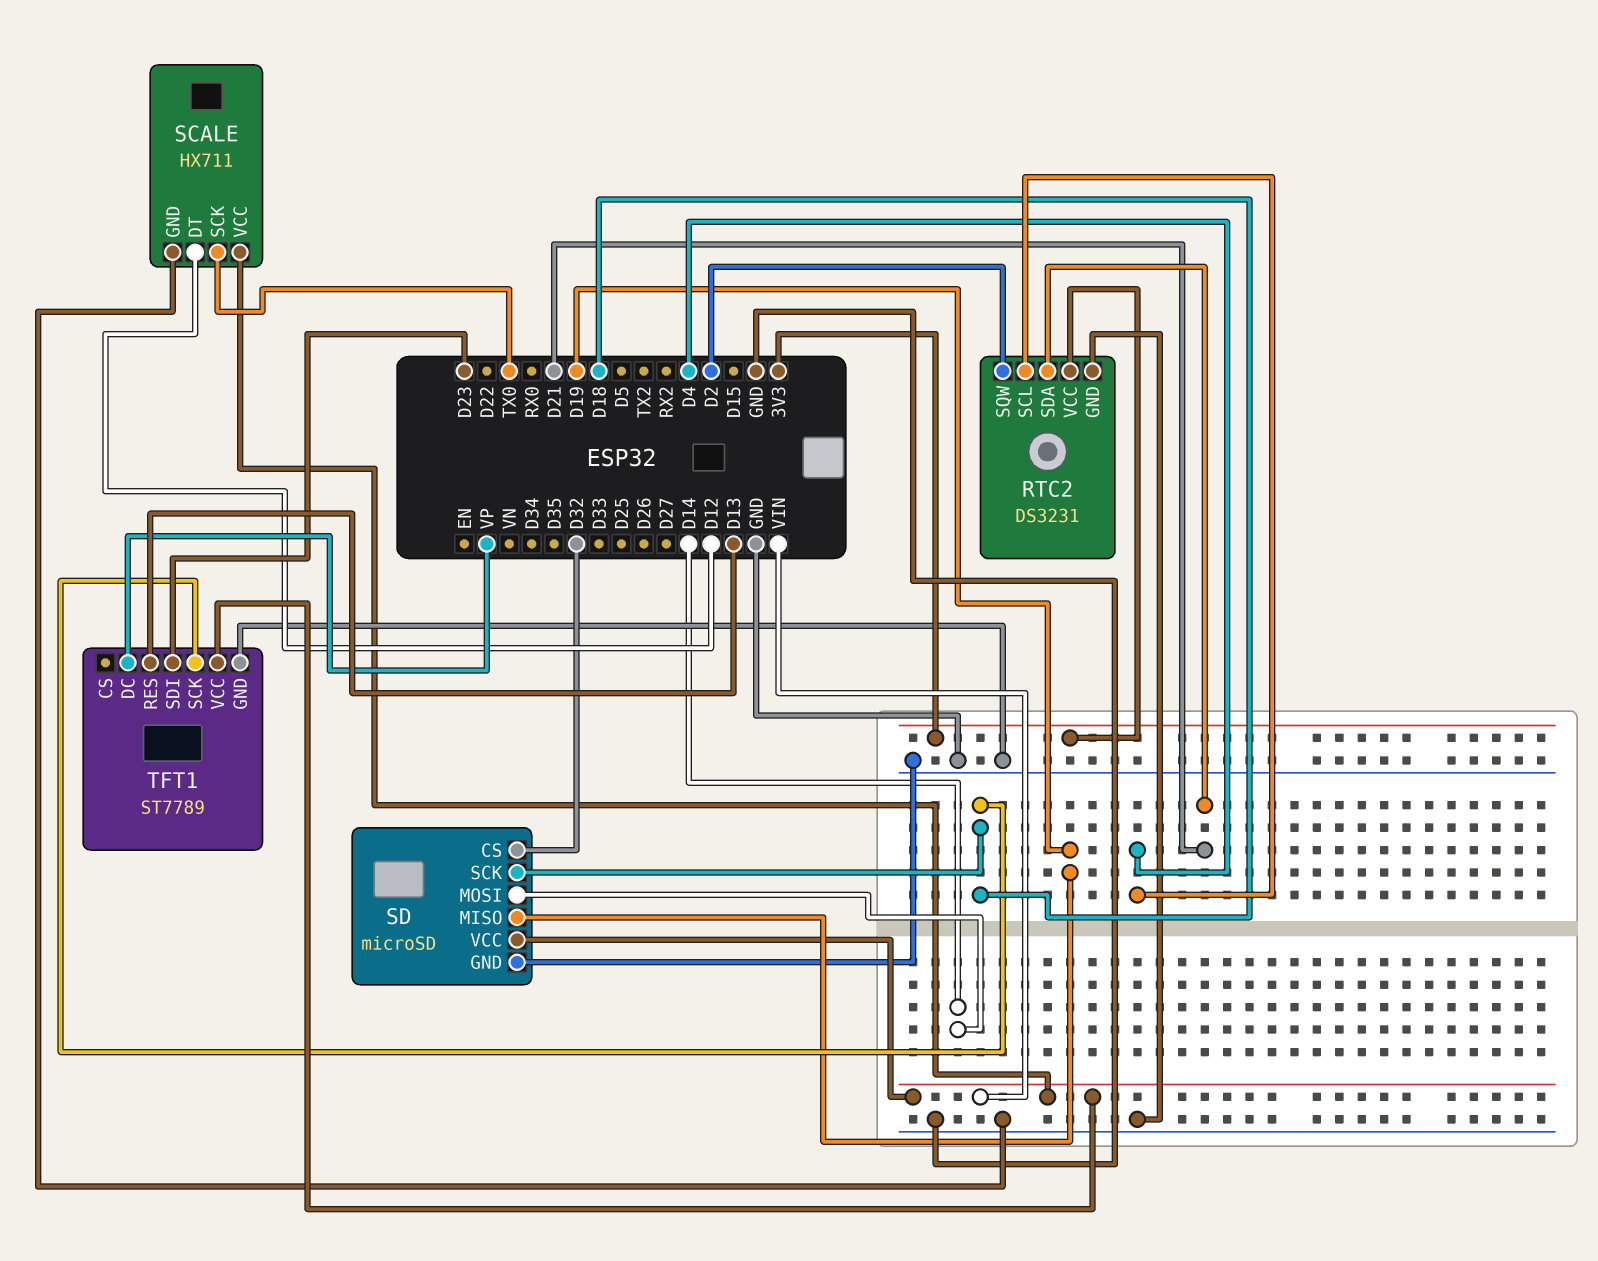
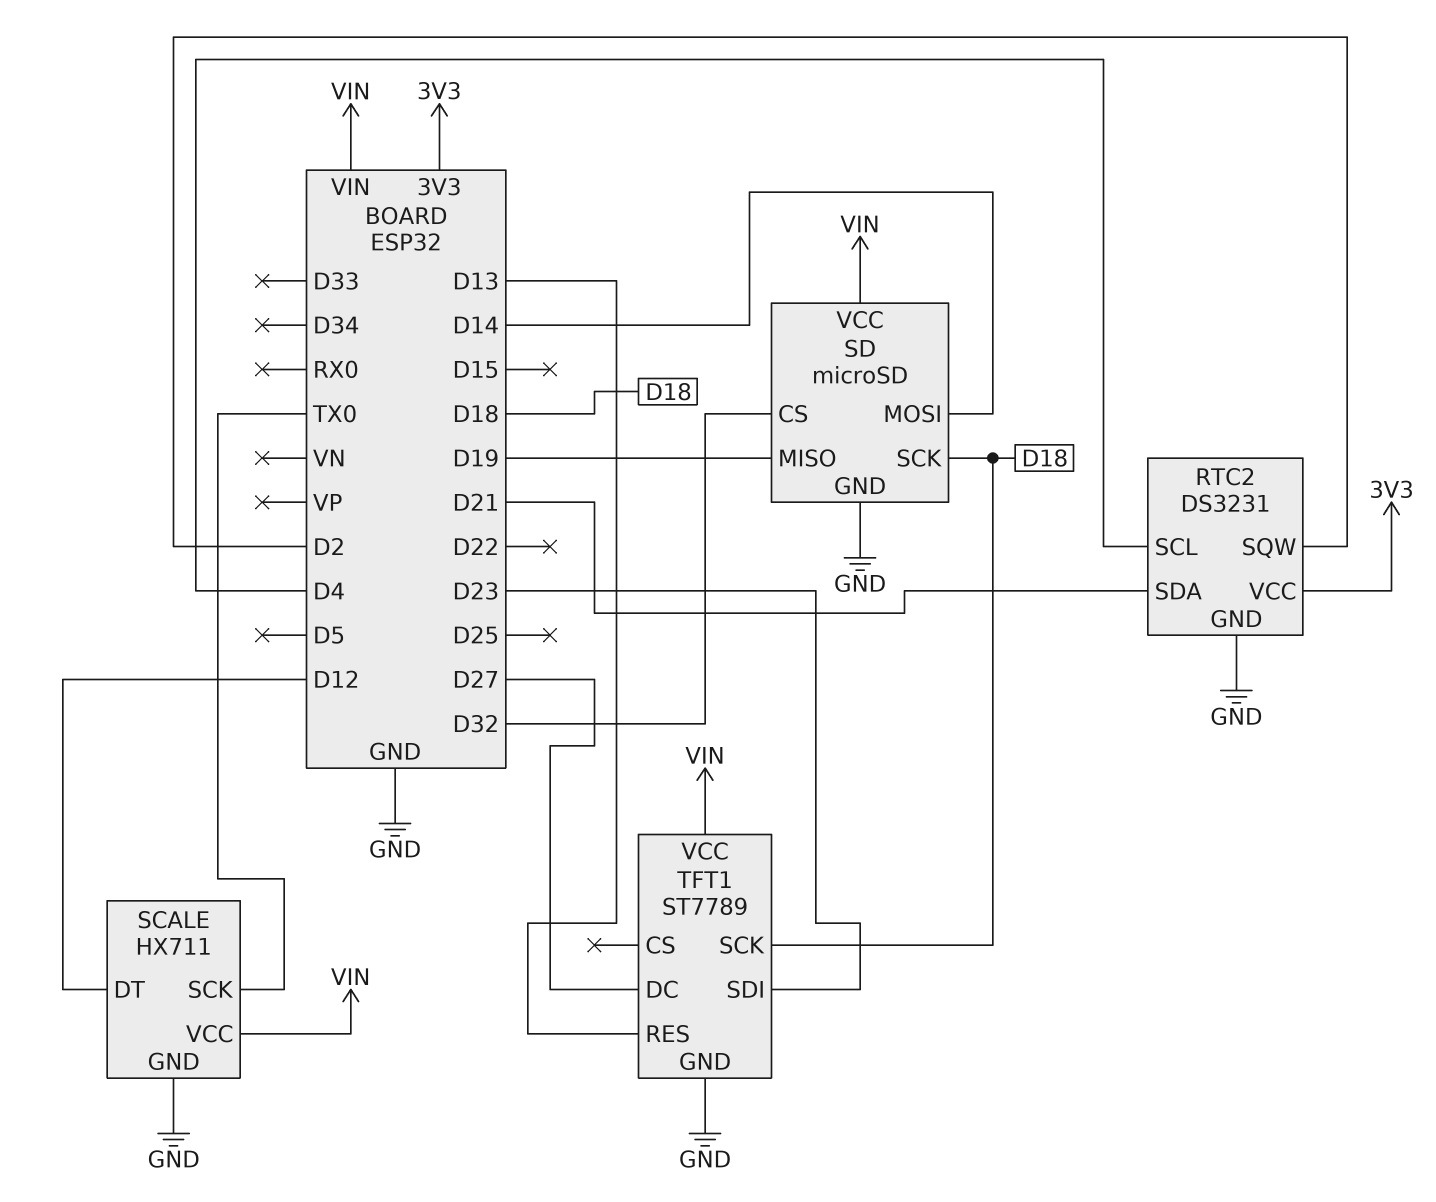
TFT1 pin DC: VP -> D27

